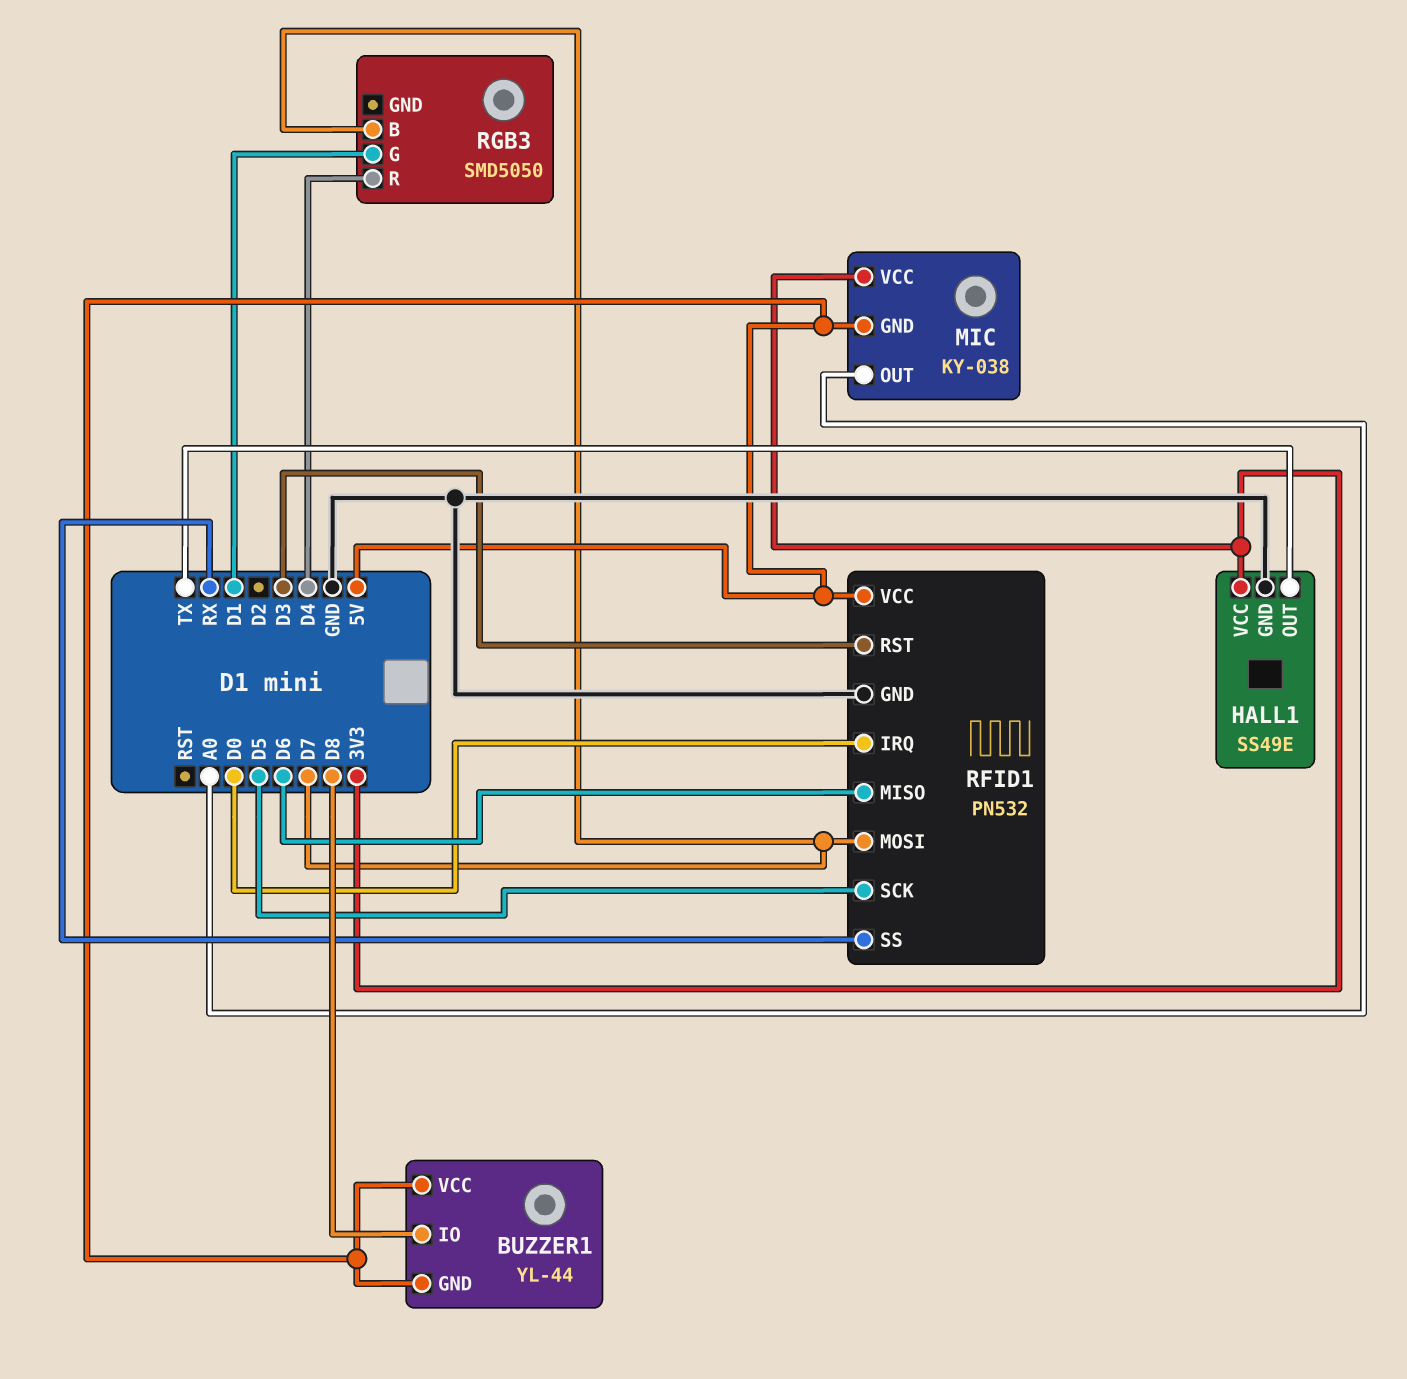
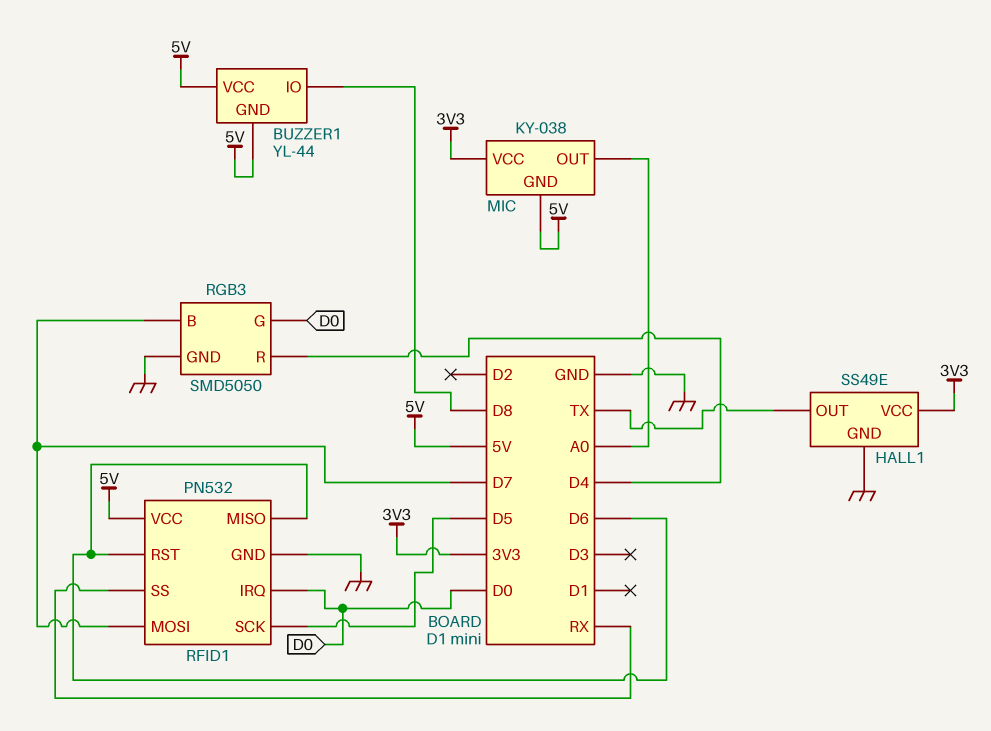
RFID1 pin RST: D3 -> D6
RGB3 pin G: D1 -> D0
RGB3 pin GND: none -> GND

